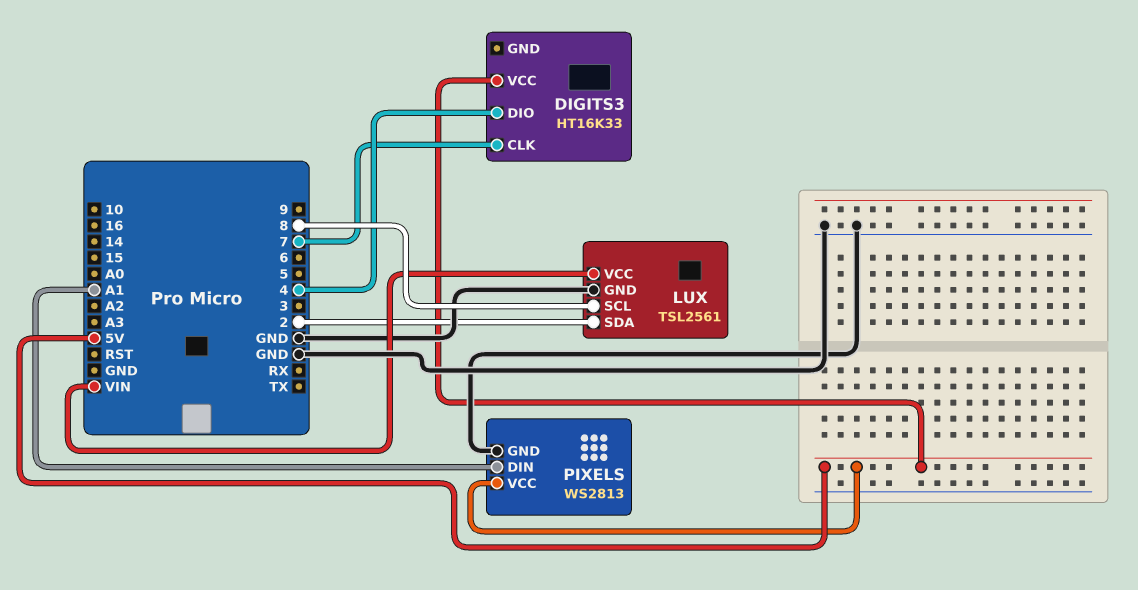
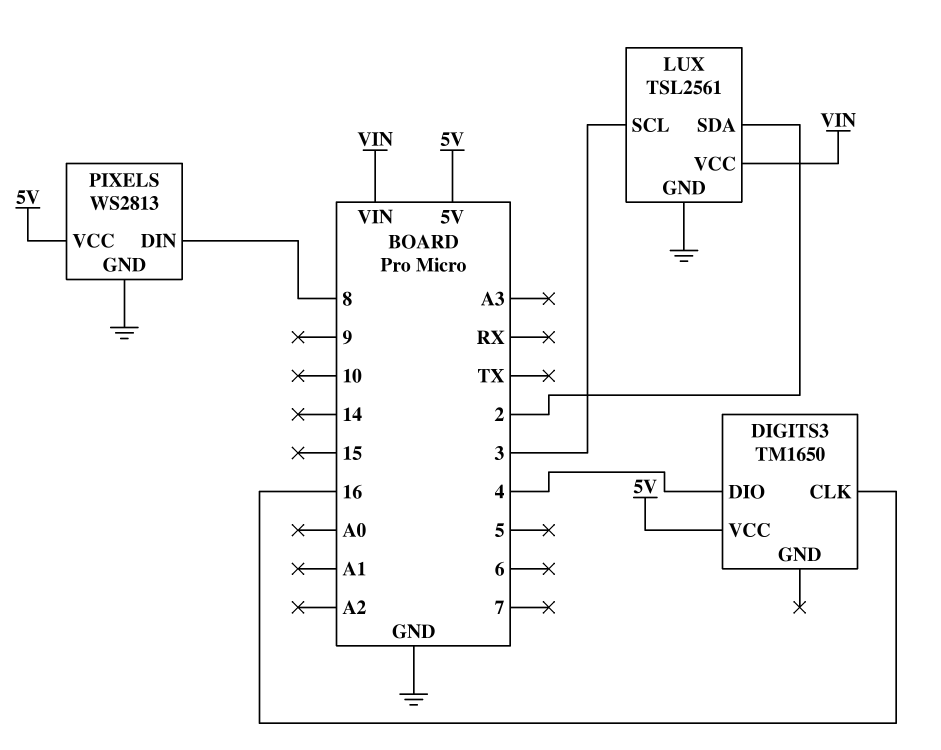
DIGITS3: HT16K33 -> TM1650
DIGITS3 pin CLK: 7 -> 16
LUX pin SCL: 8 -> 3
PIXELS pin DIN: A1 -> 8

